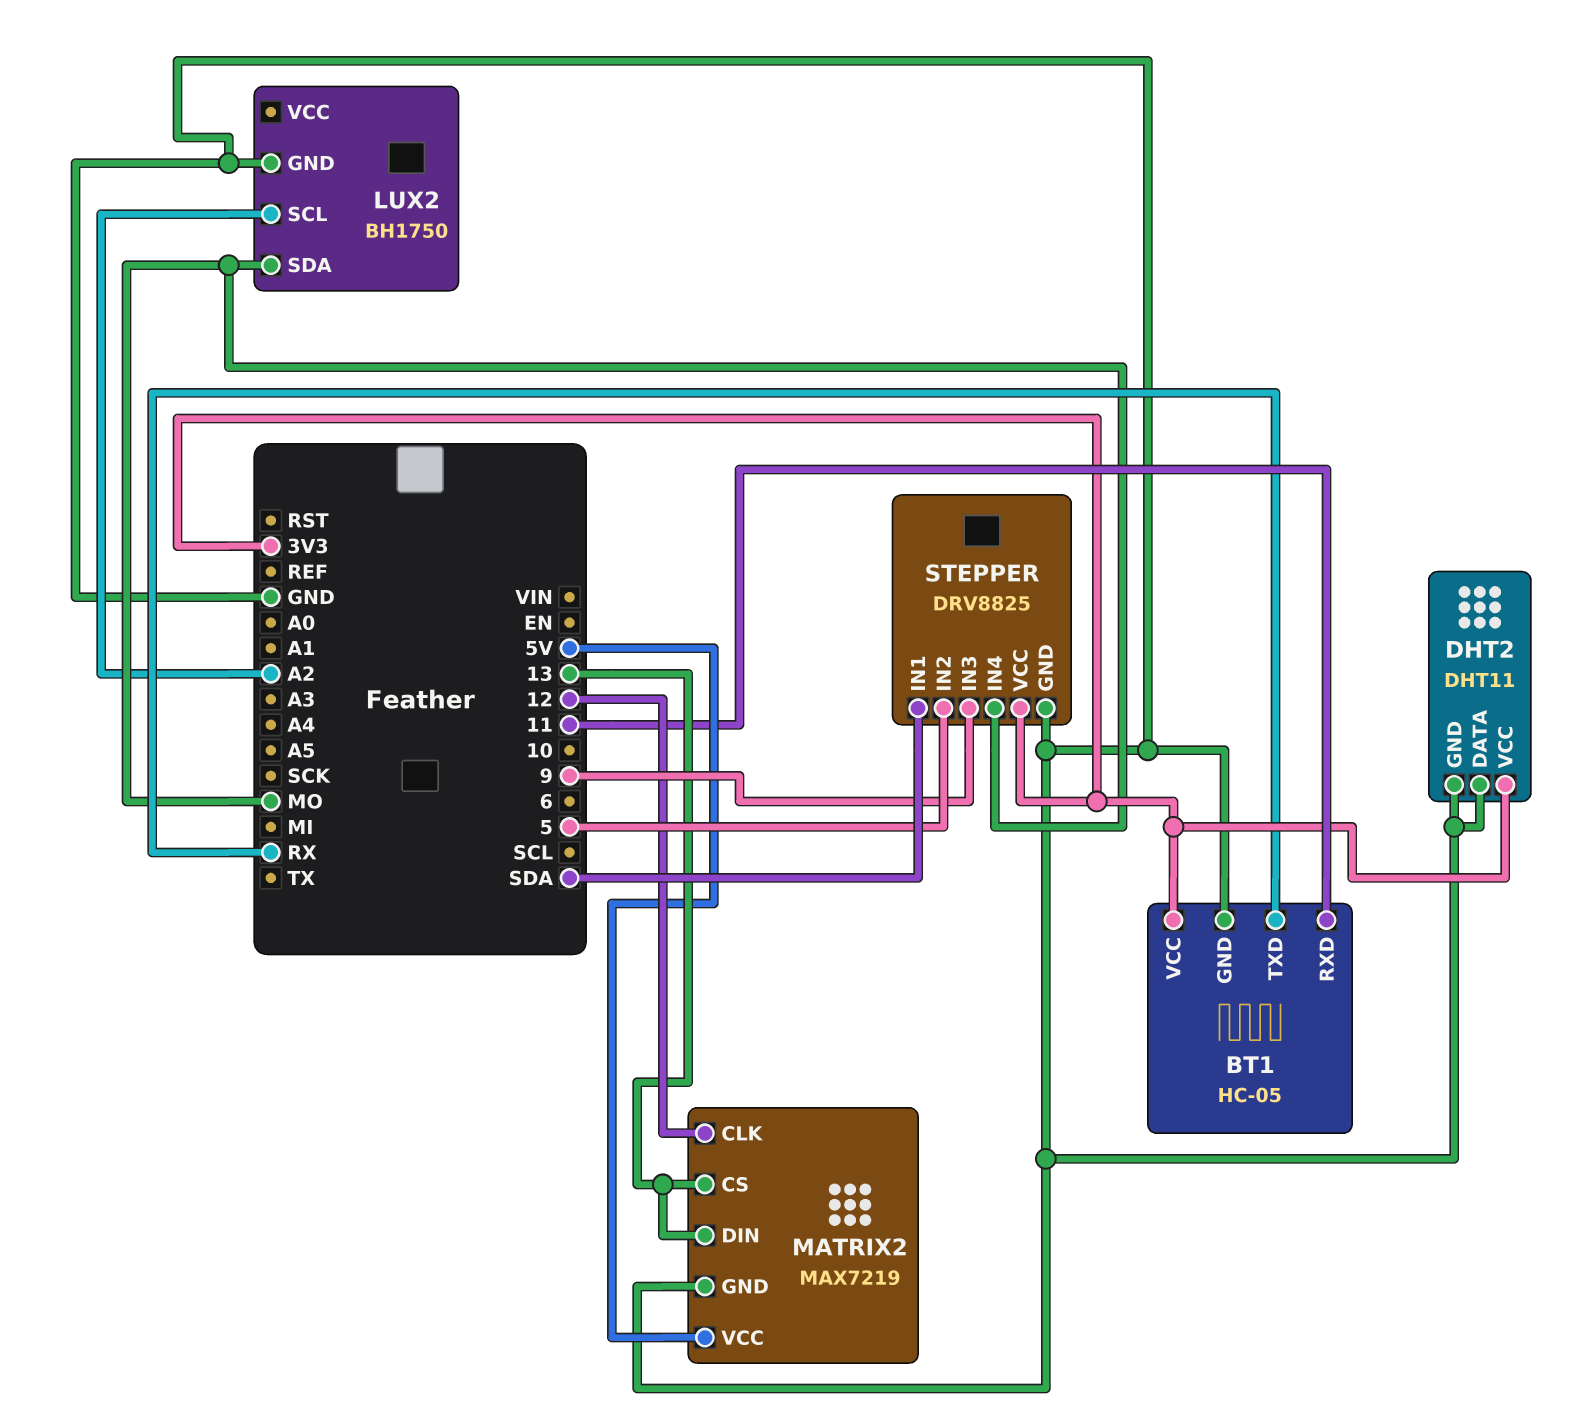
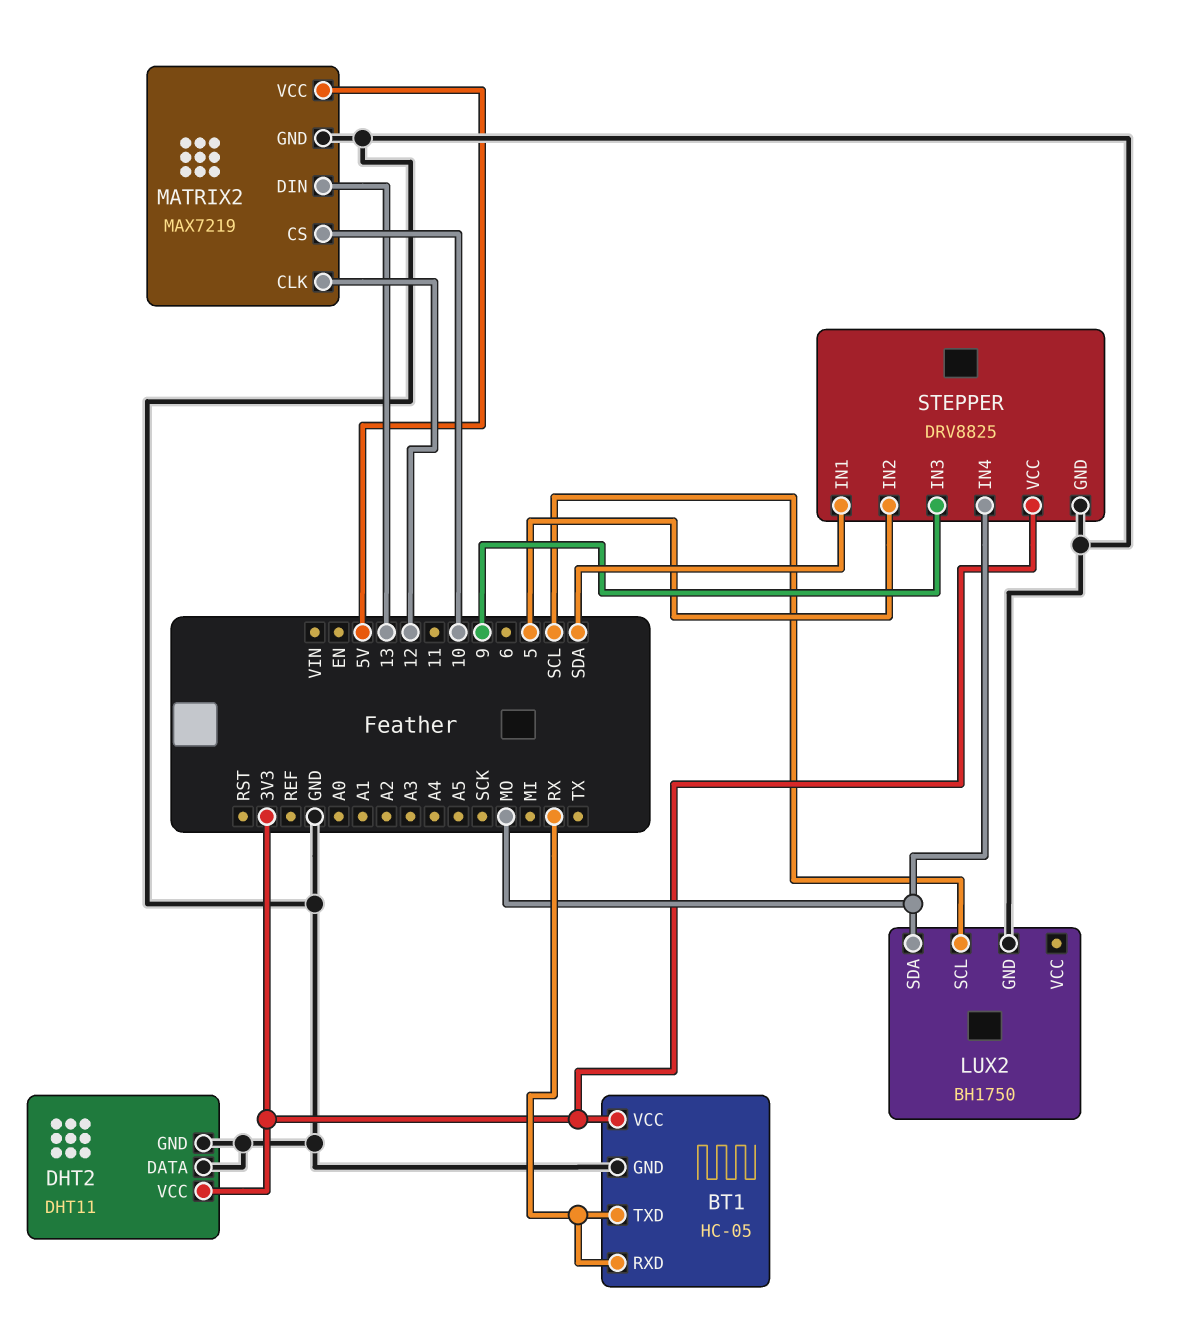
BT1 pin RXD: 11 -> RX
LUX2 pin SCL: A2 -> SCL
MATRIX2 pin CS: 13 -> 10

